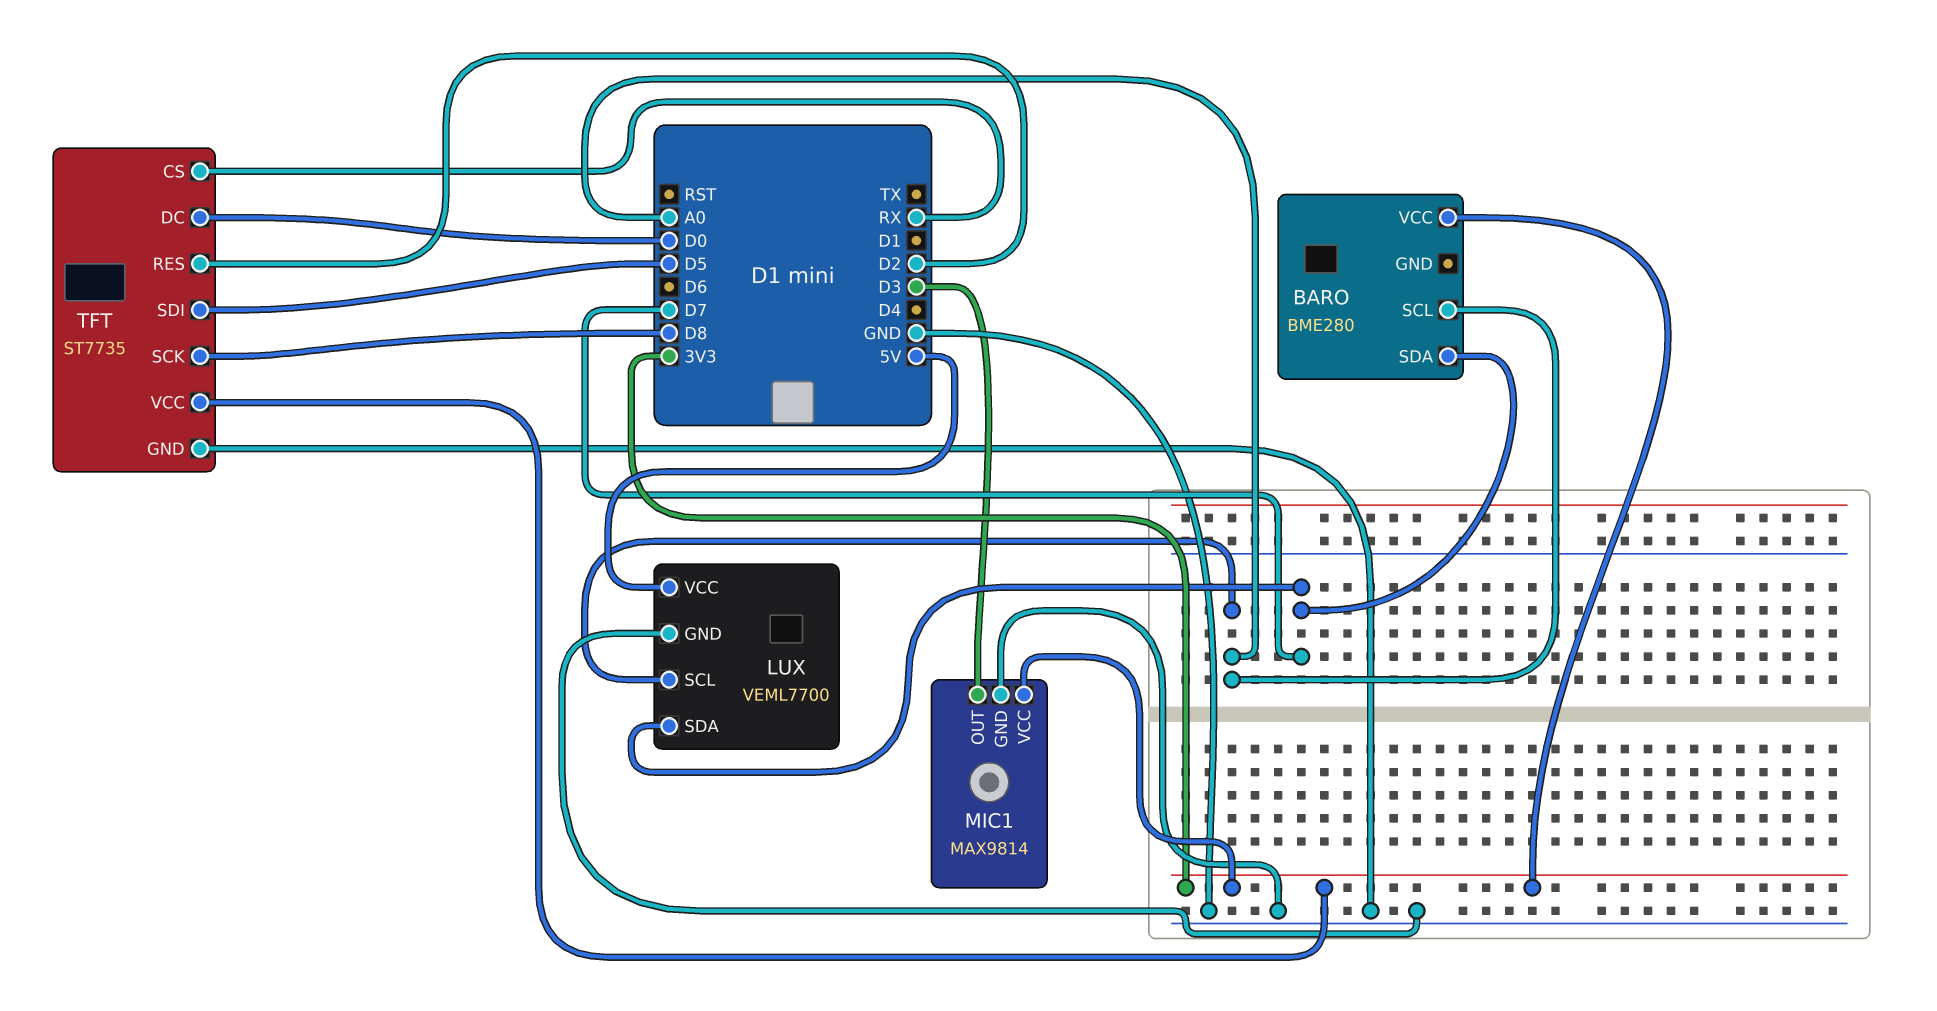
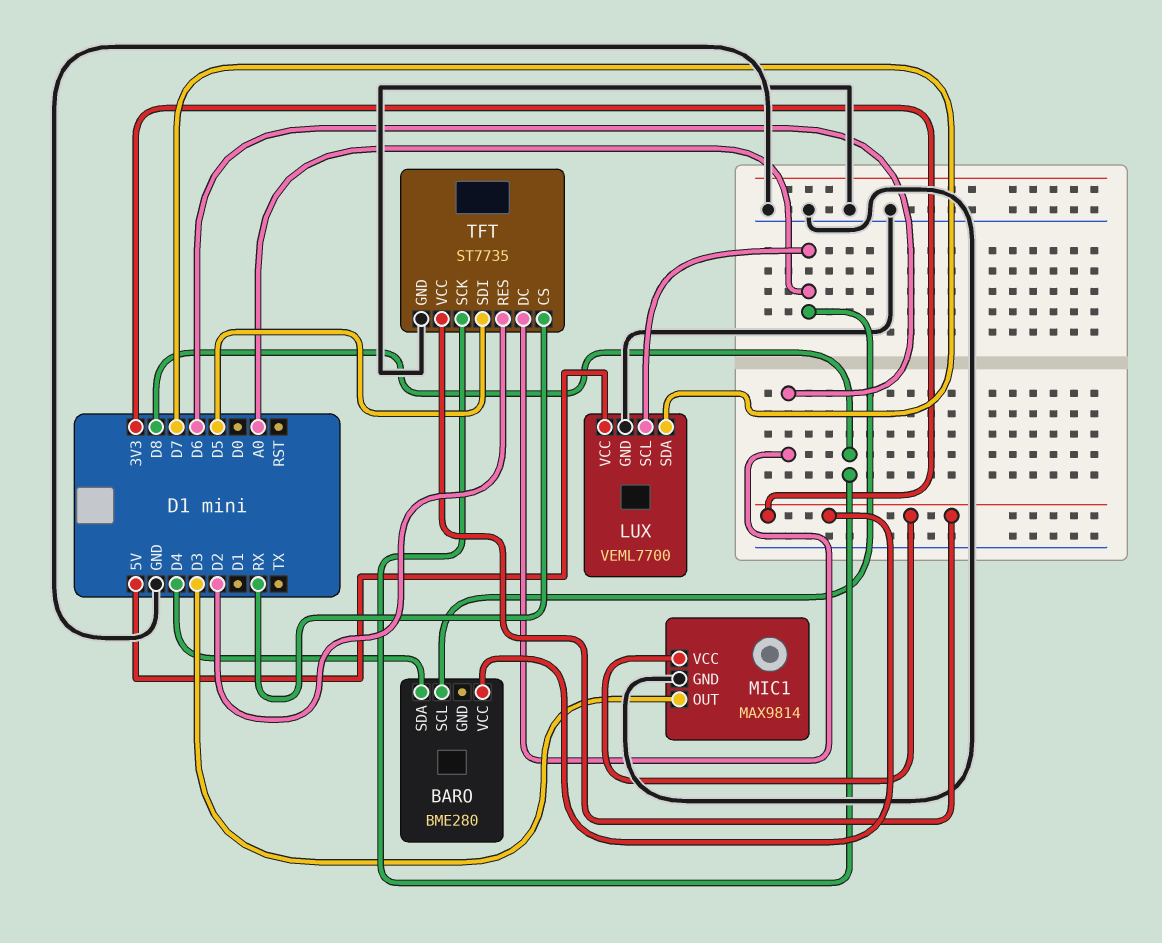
BARO pin SDA: D7 -> D4
TFT pin DC: D0 -> D6

